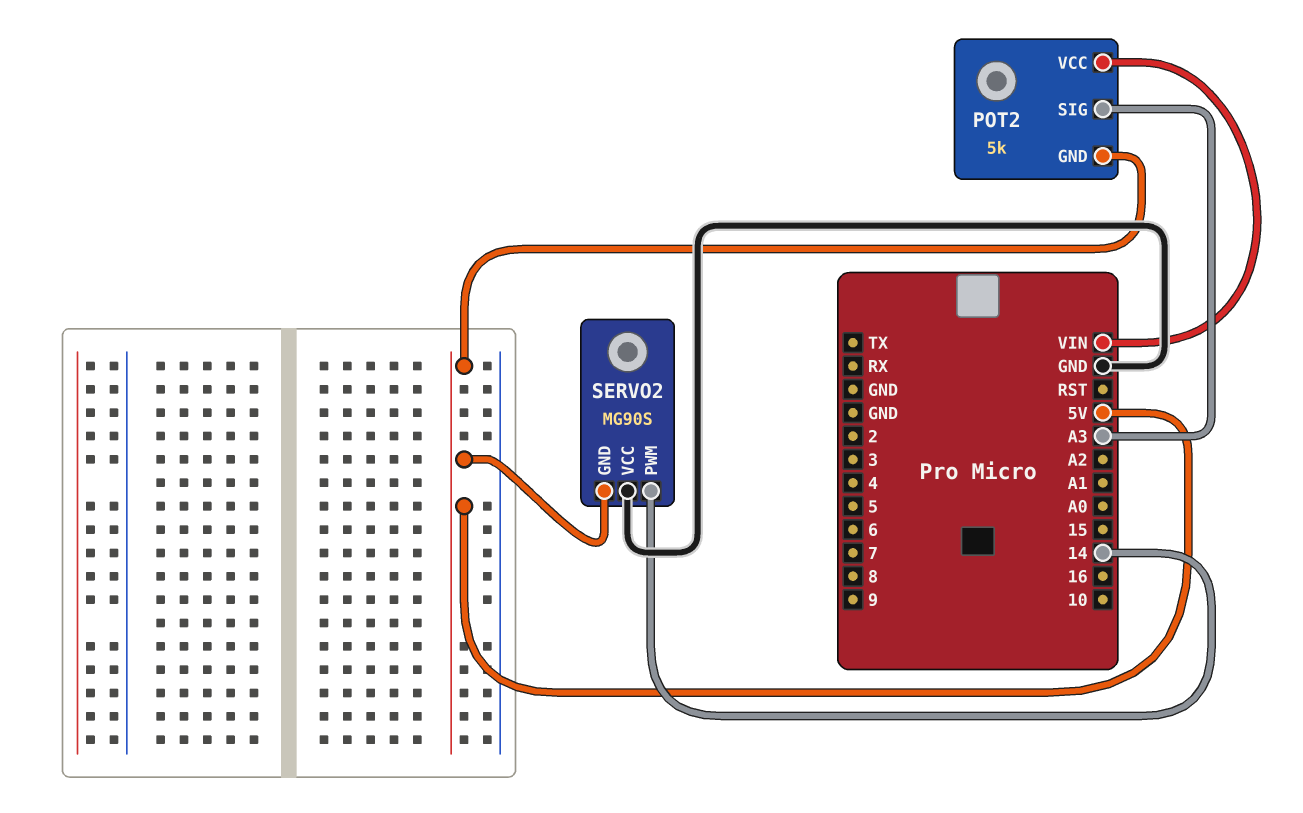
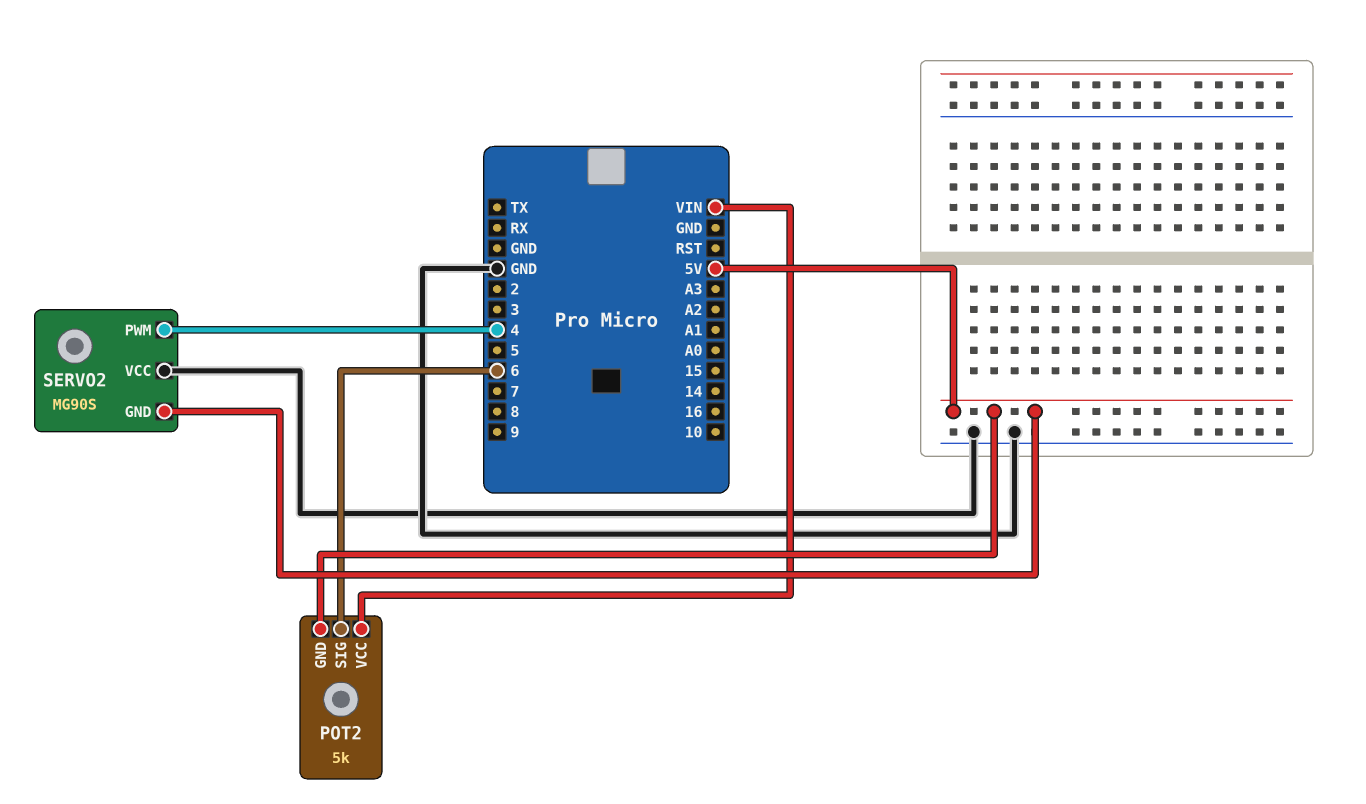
POT2 pin SIG: A3 -> 6
SERVO2 pin PWM: 14 -> 4

